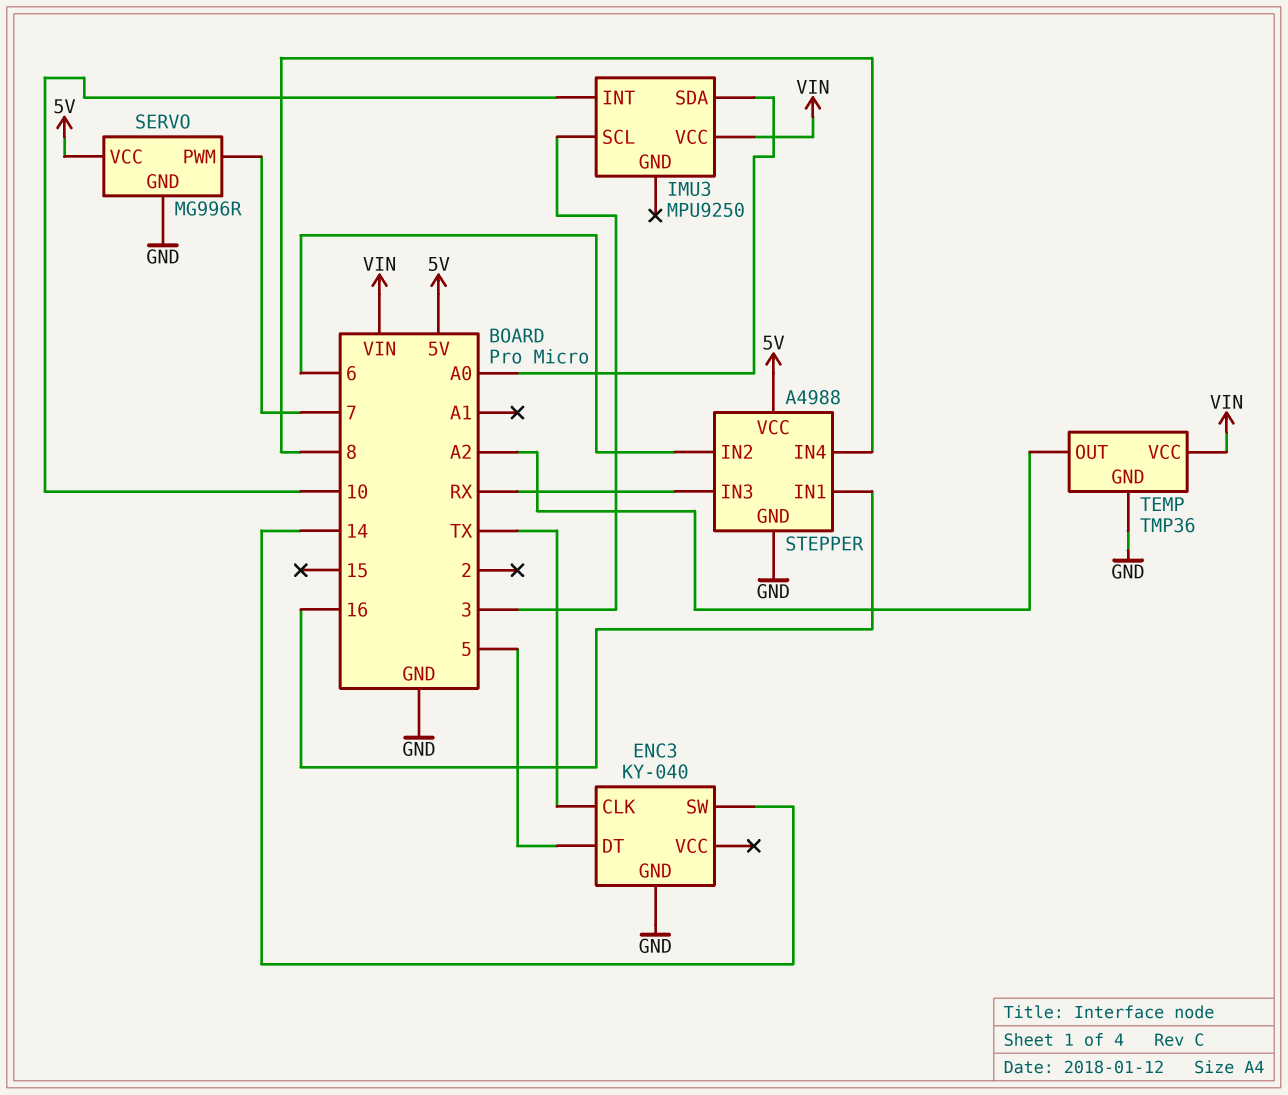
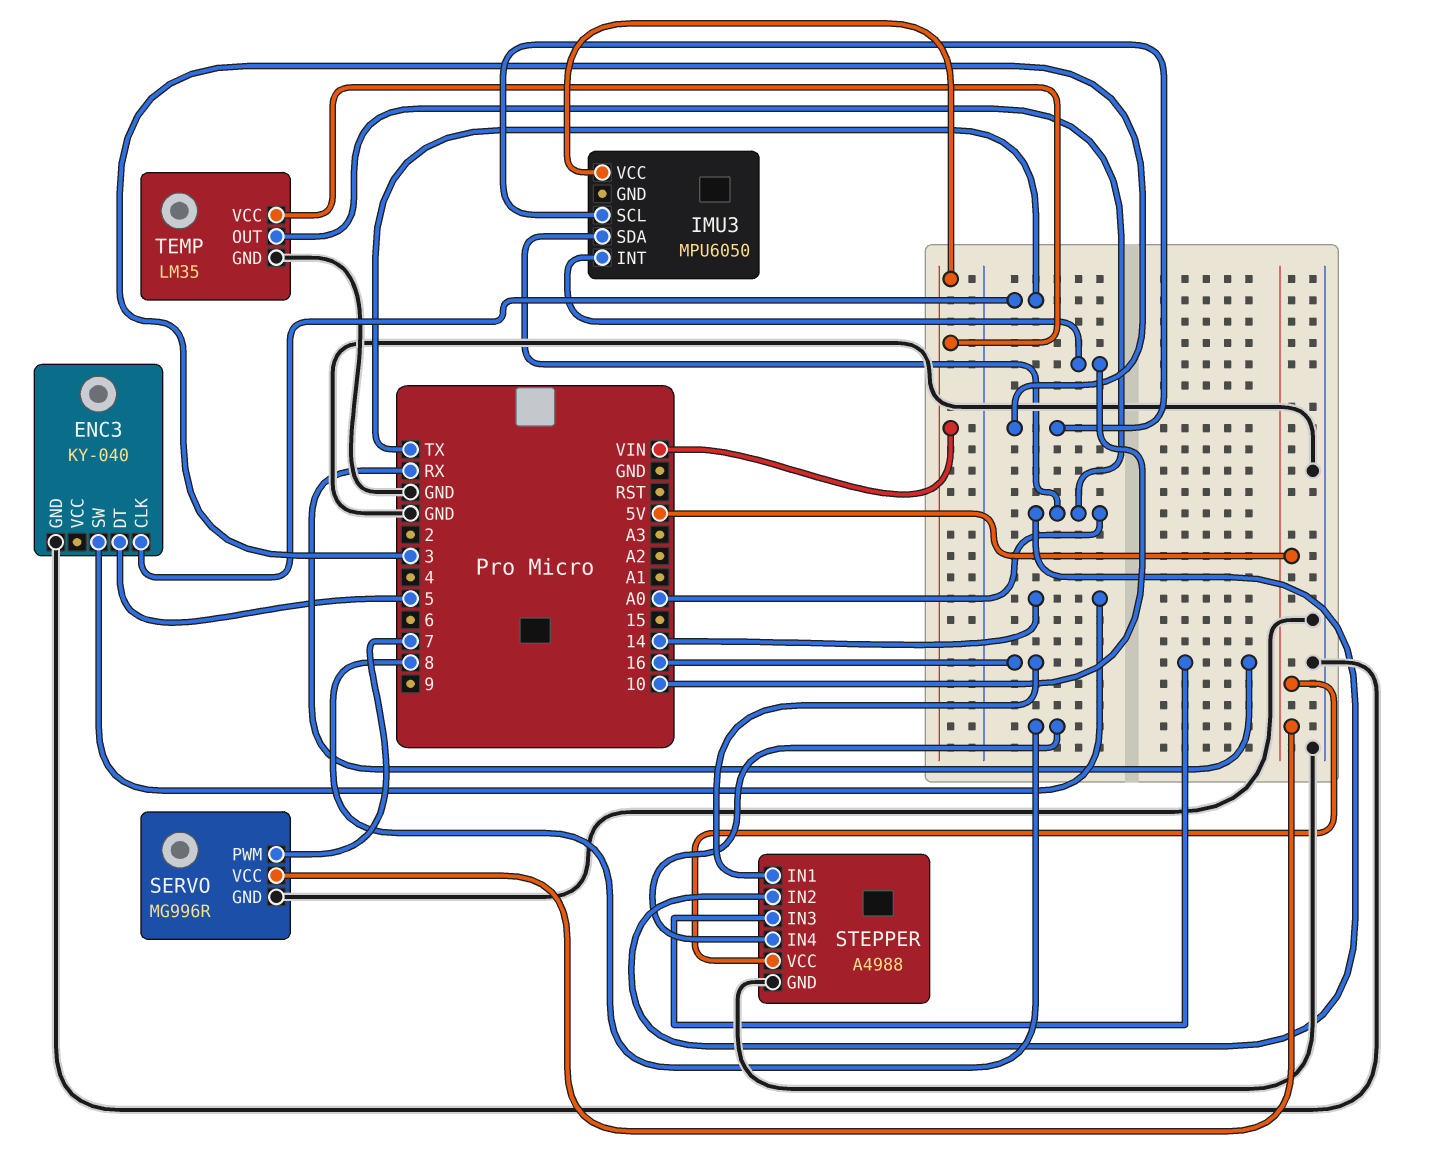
IMU3: MPU9250 -> MPU6050
STEPPER pin IN2: 6 -> A0
TEMP: TMP36 -> LM35
TEMP pin OUT: A2 -> A0

